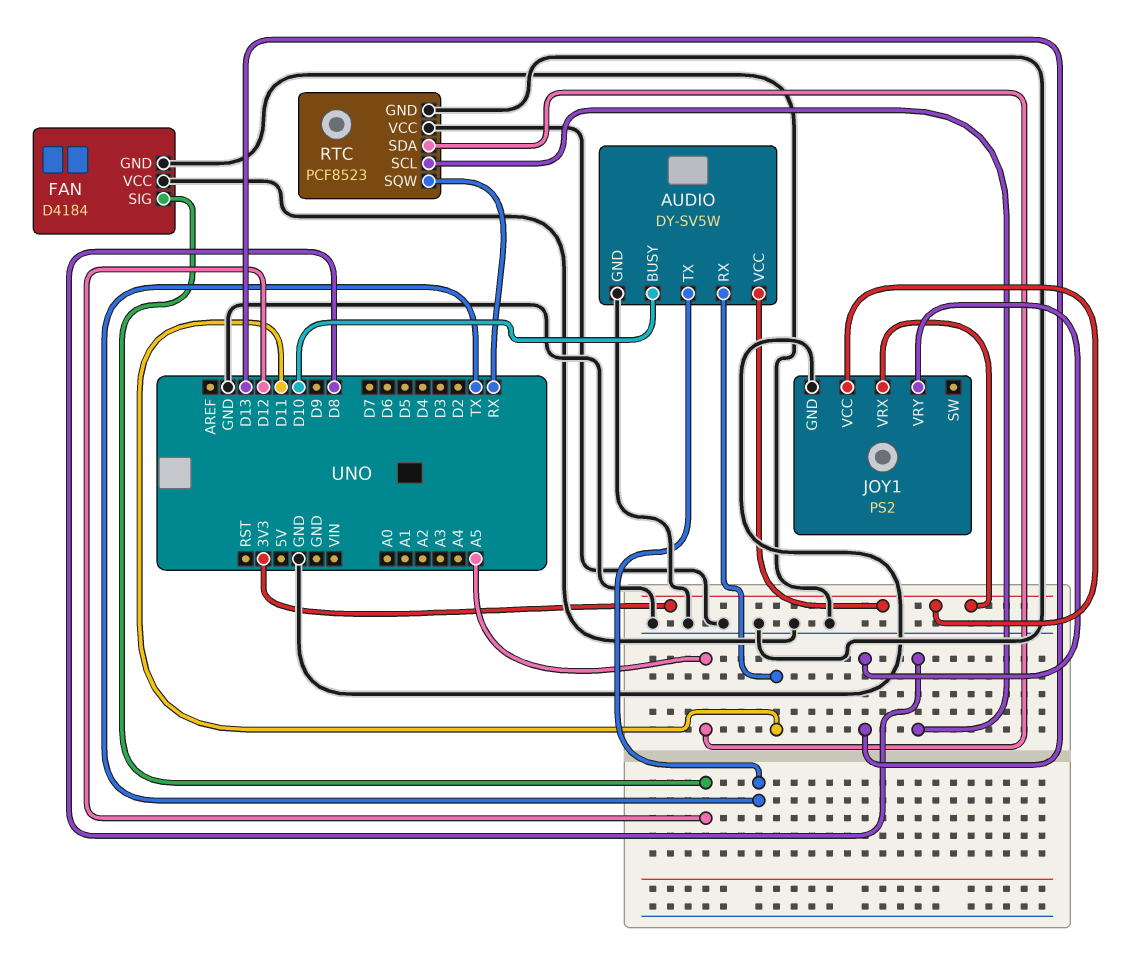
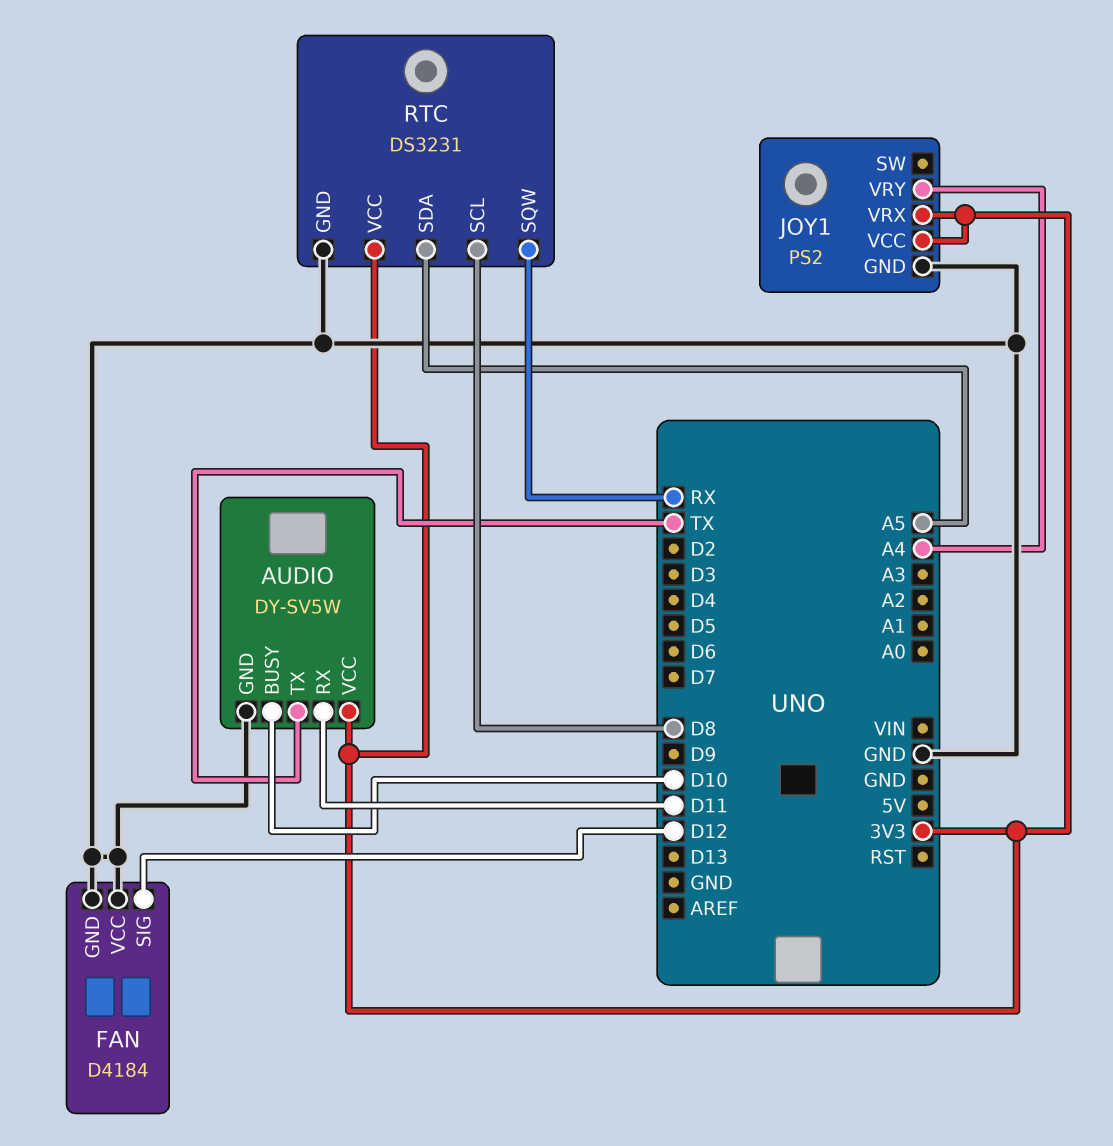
JOY1 pin VRY: D13 -> A4
RTC: PCF8523 -> DS3231
RTC pin VCC: GND -> 3V3

